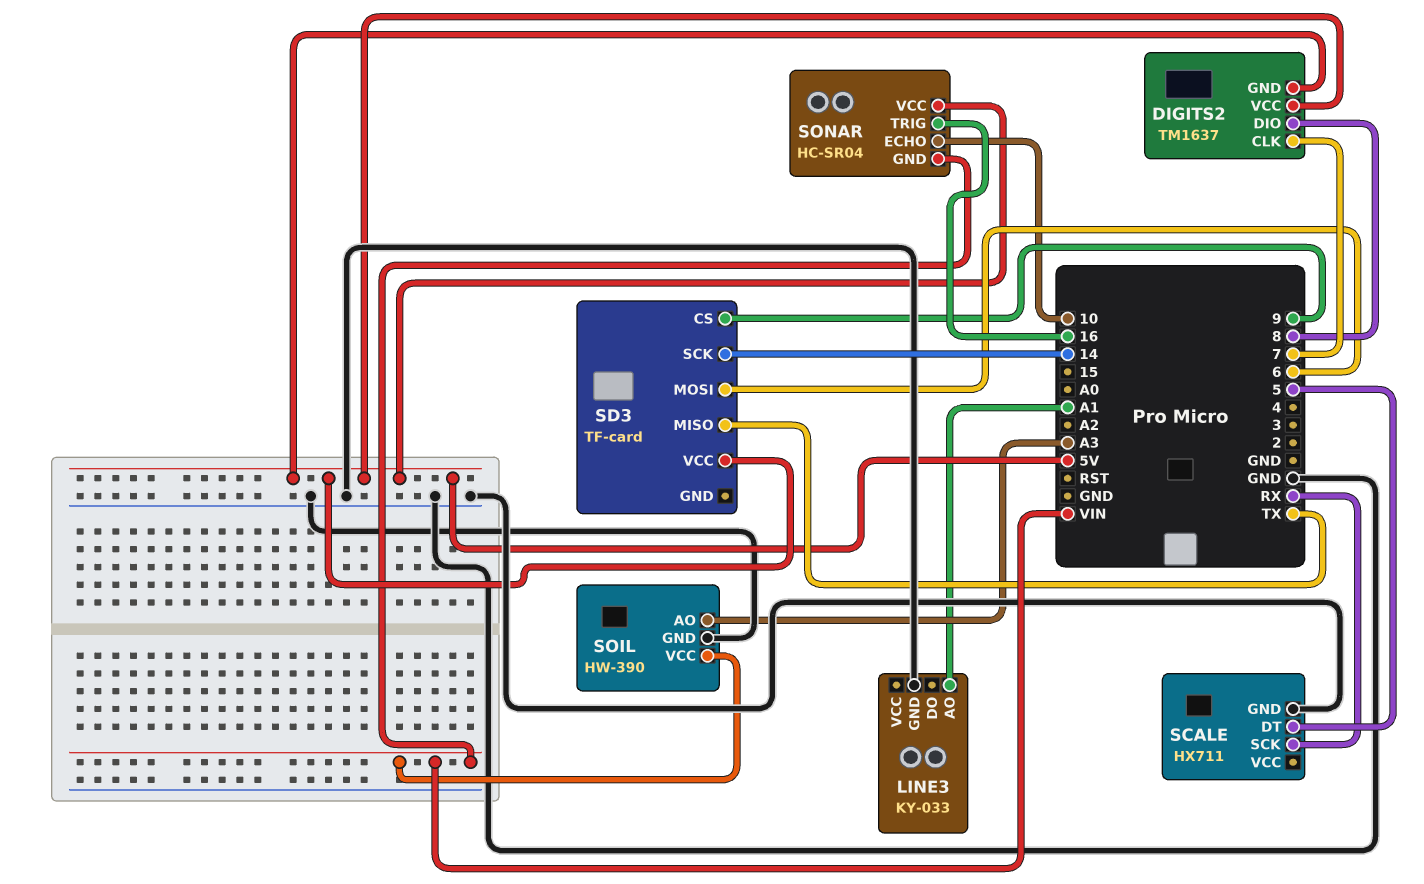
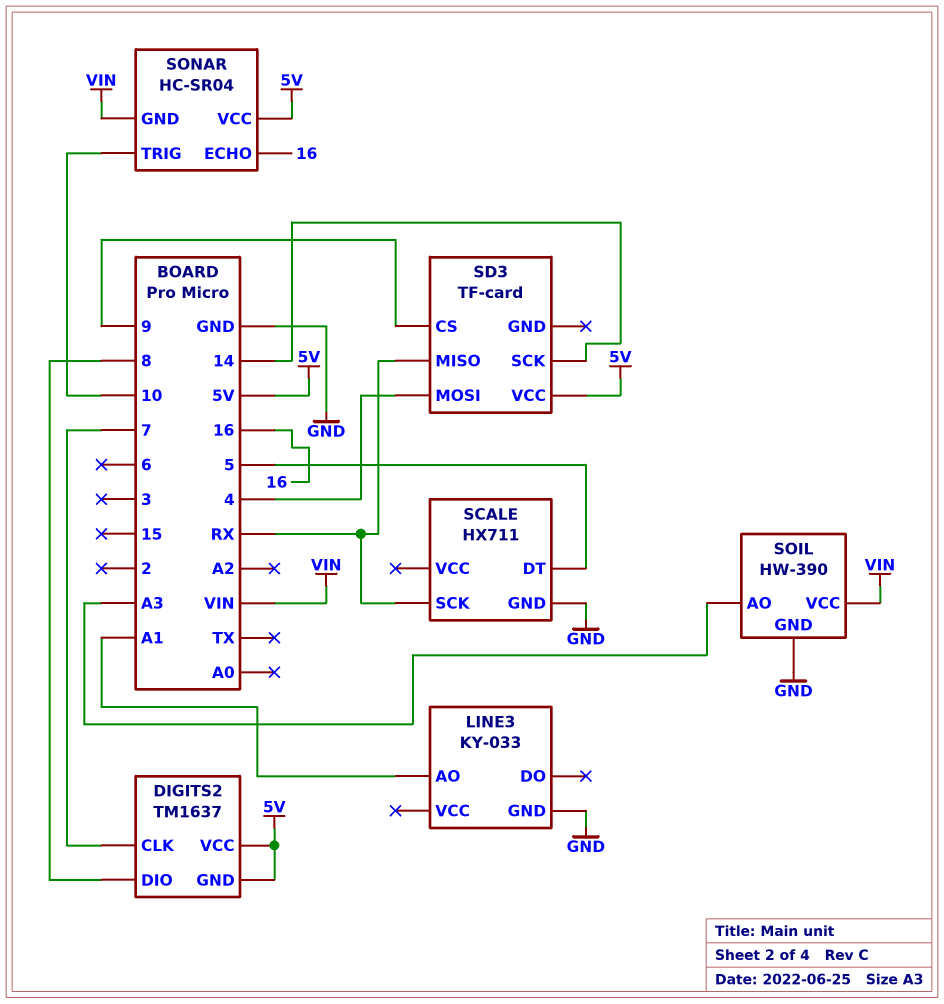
SD3 pin MISO: TX -> RX
SD3 pin MOSI: 6 -> 4
SONAR pin ECHO: 10 -> 16
SONAR pin TRIG: 16 -> 10

